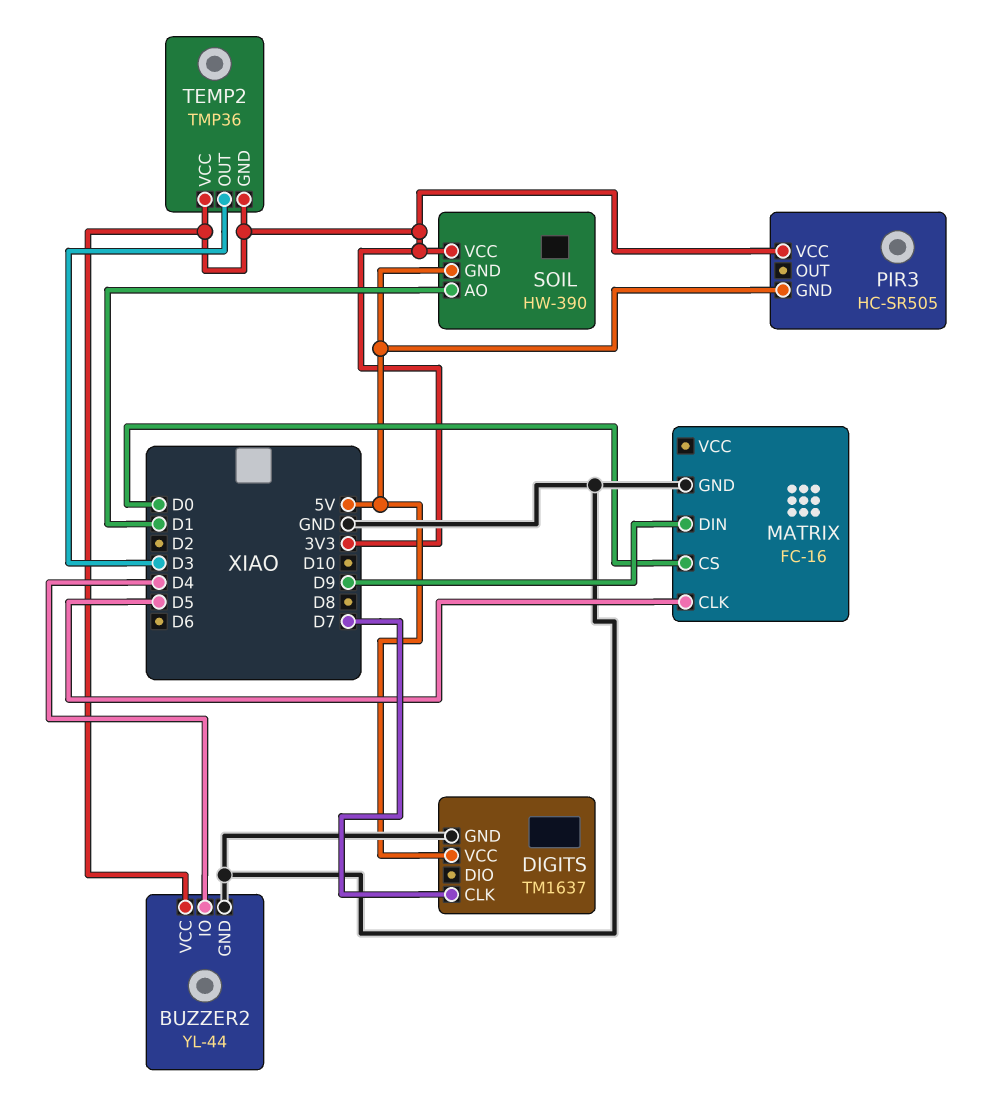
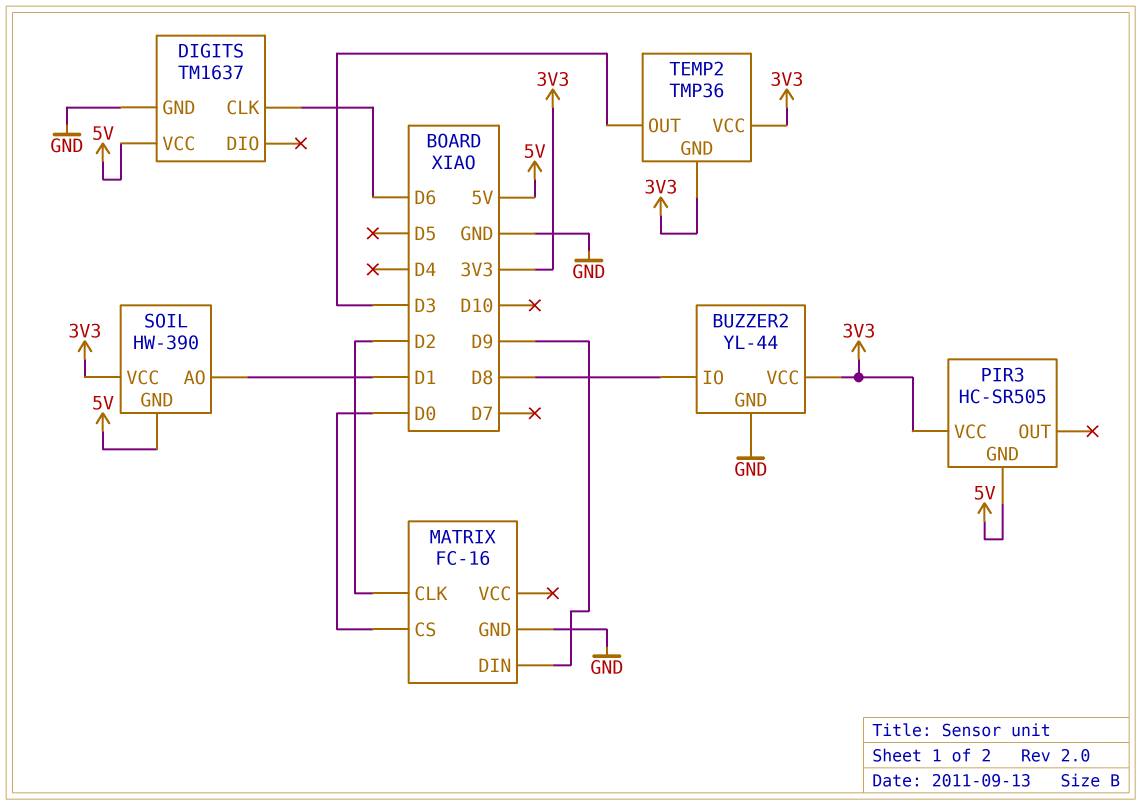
BUZZER2 pin IO: D4 -> D8
DIGITS pin CLK: D7 -> D6
MATRIX pin CLK: D5 -> D2

